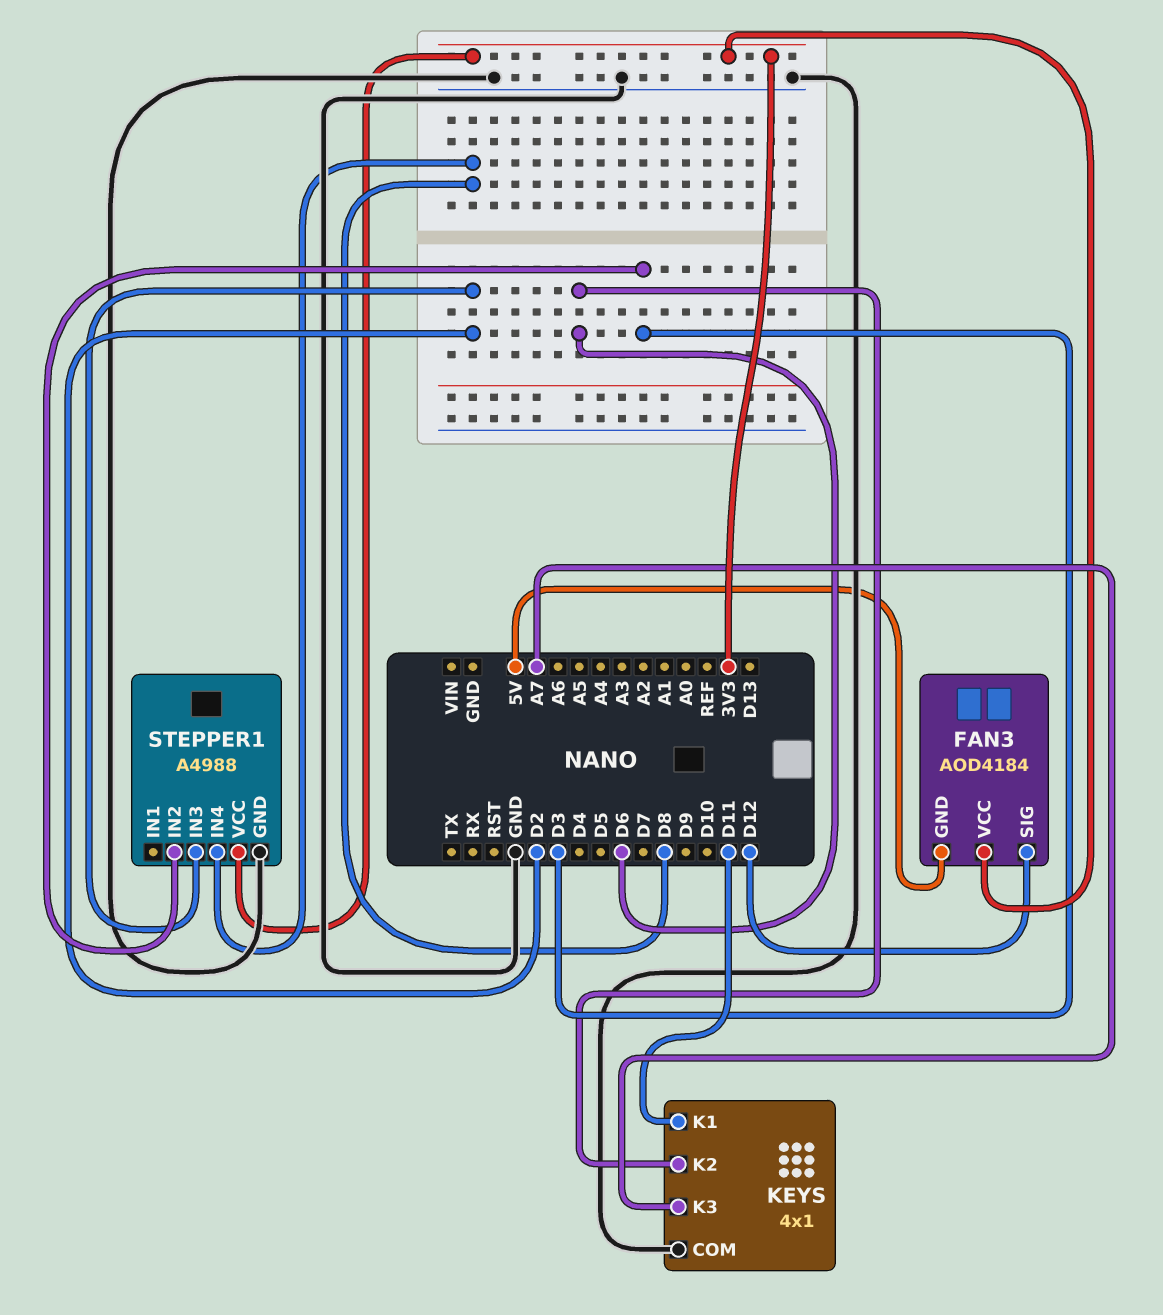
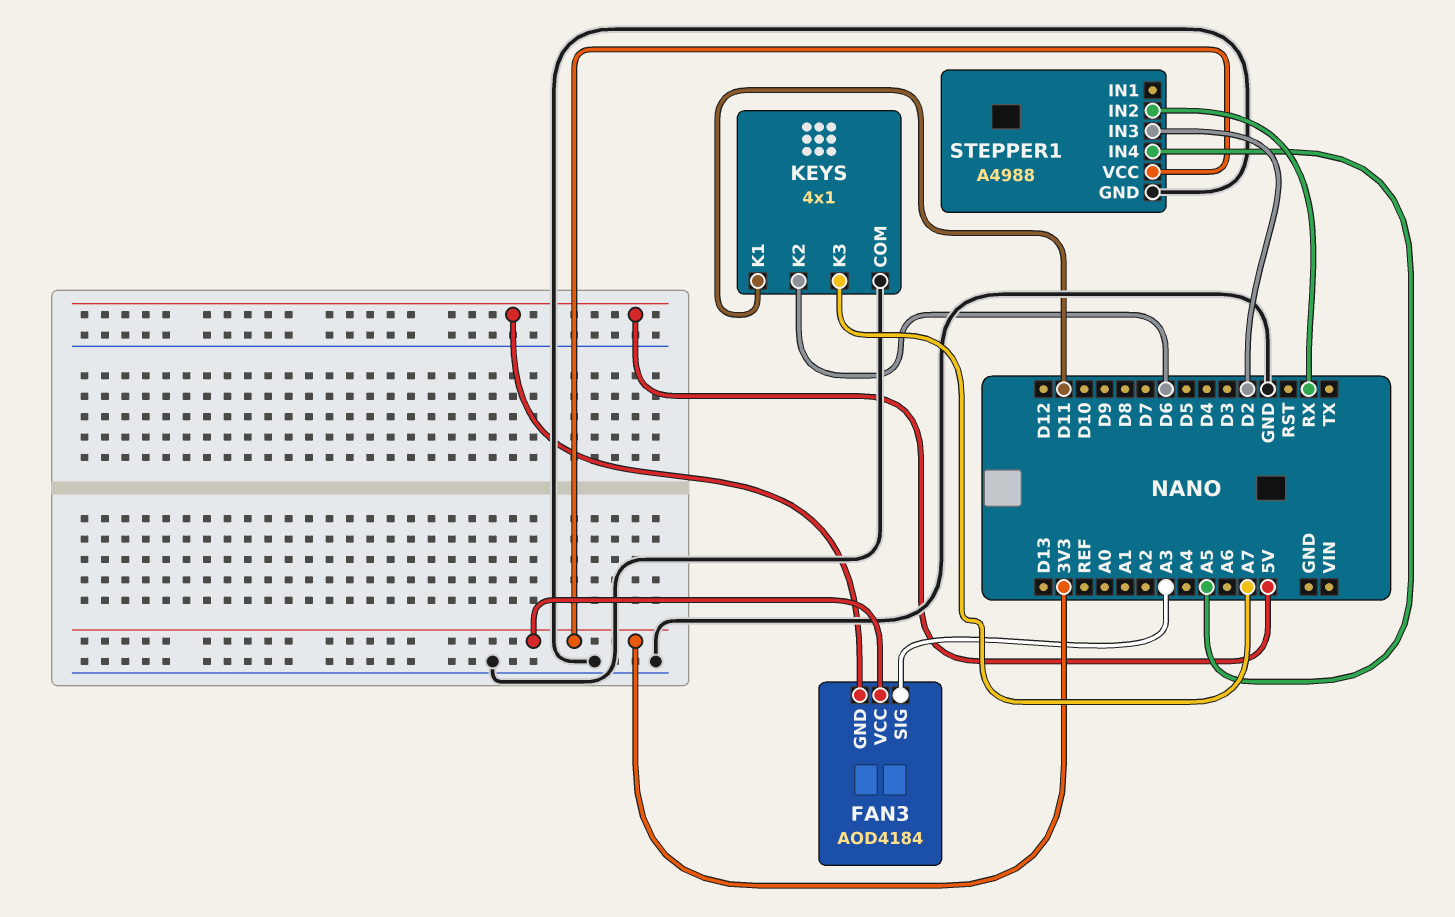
FAN3 pin SIG: D12 -> A3
STEPPER1 pin IN2: D3 -> RX
STEPPER1 pin IN4: D8 -> A5

